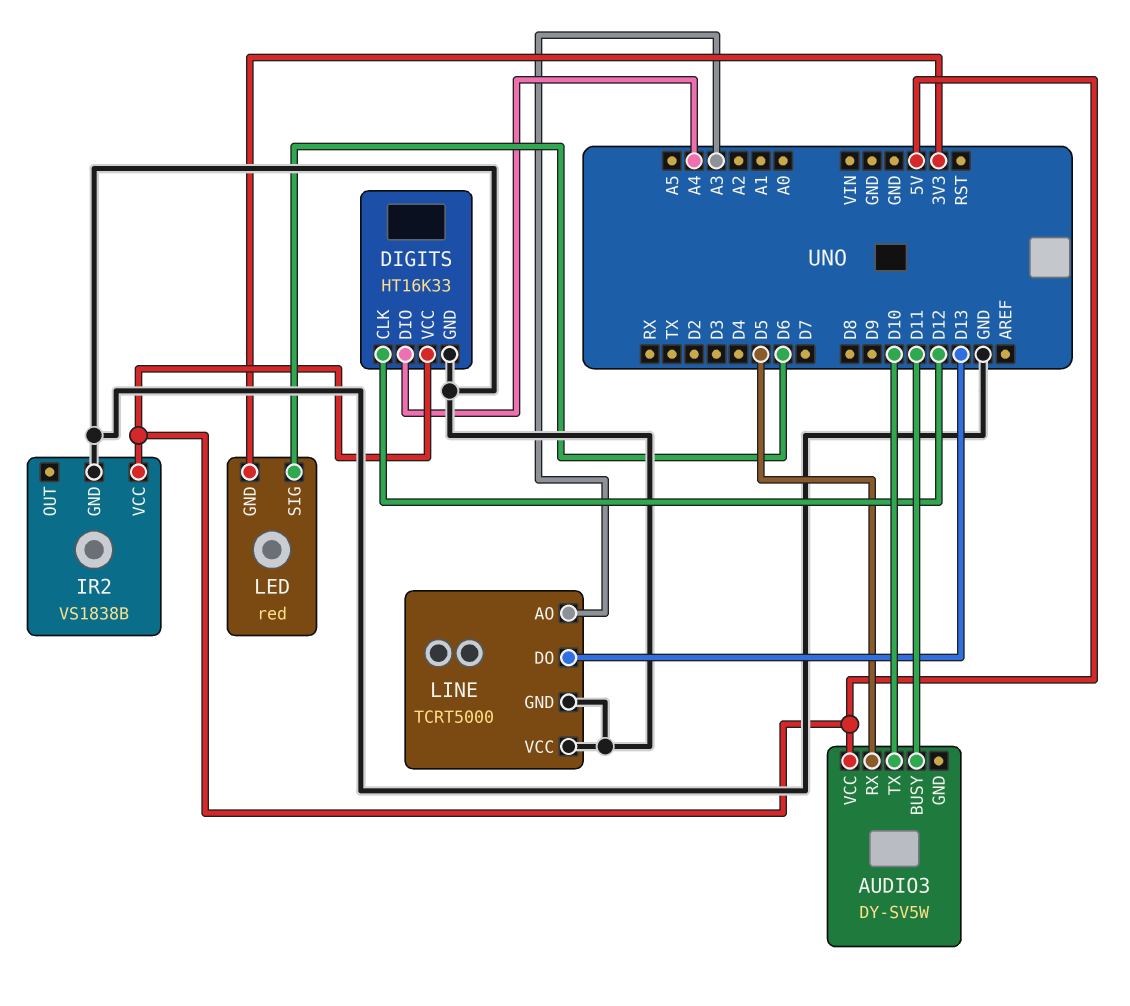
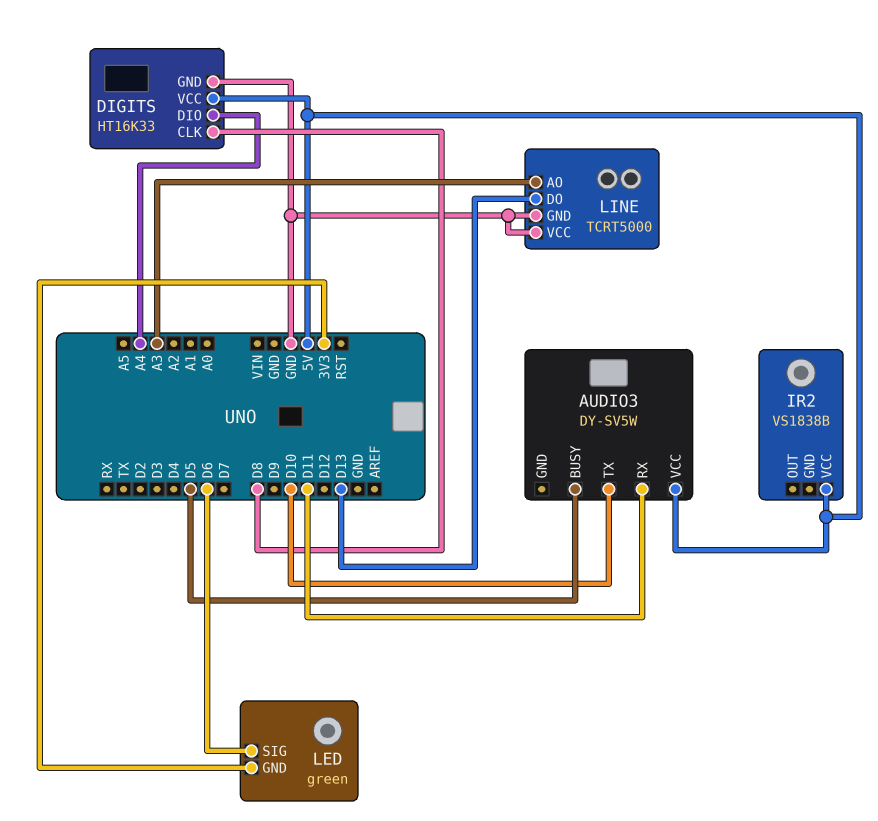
AUDIO3 pin BUSY: D11 -> D5
AUDIO3 pin RX: D5 -> D11
DIGITS pin CLK: D12 -> D8
IR2 pin GND: GND -> none
LED: red -> green

